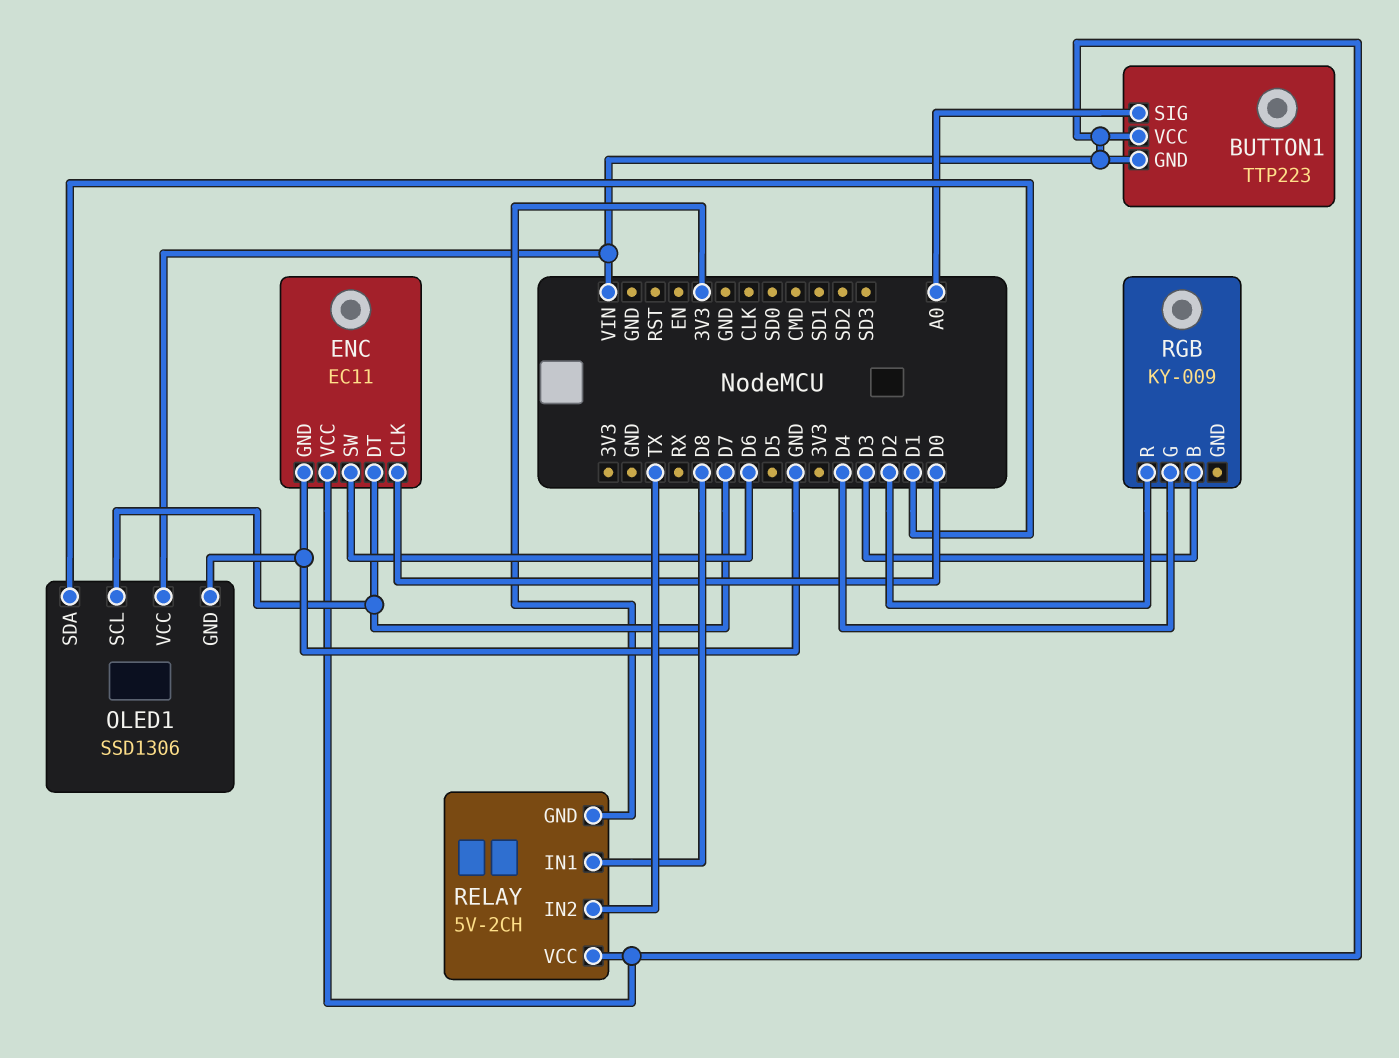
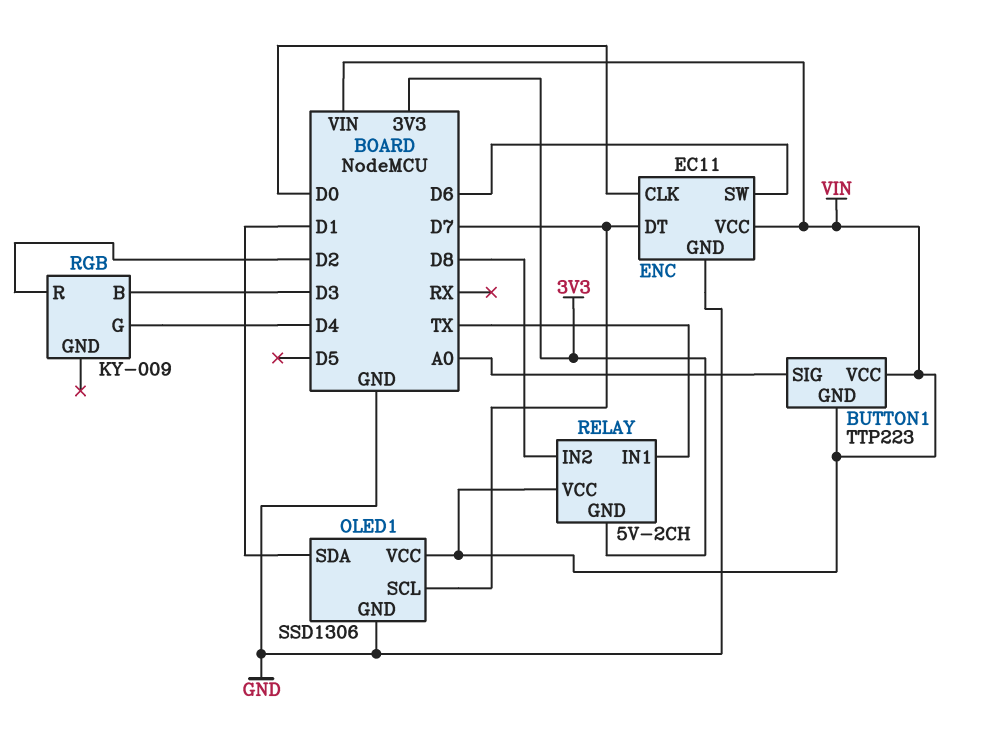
RELAY pin IN1: D8 -> TX
RELAY pin IN2: TX -> D8

